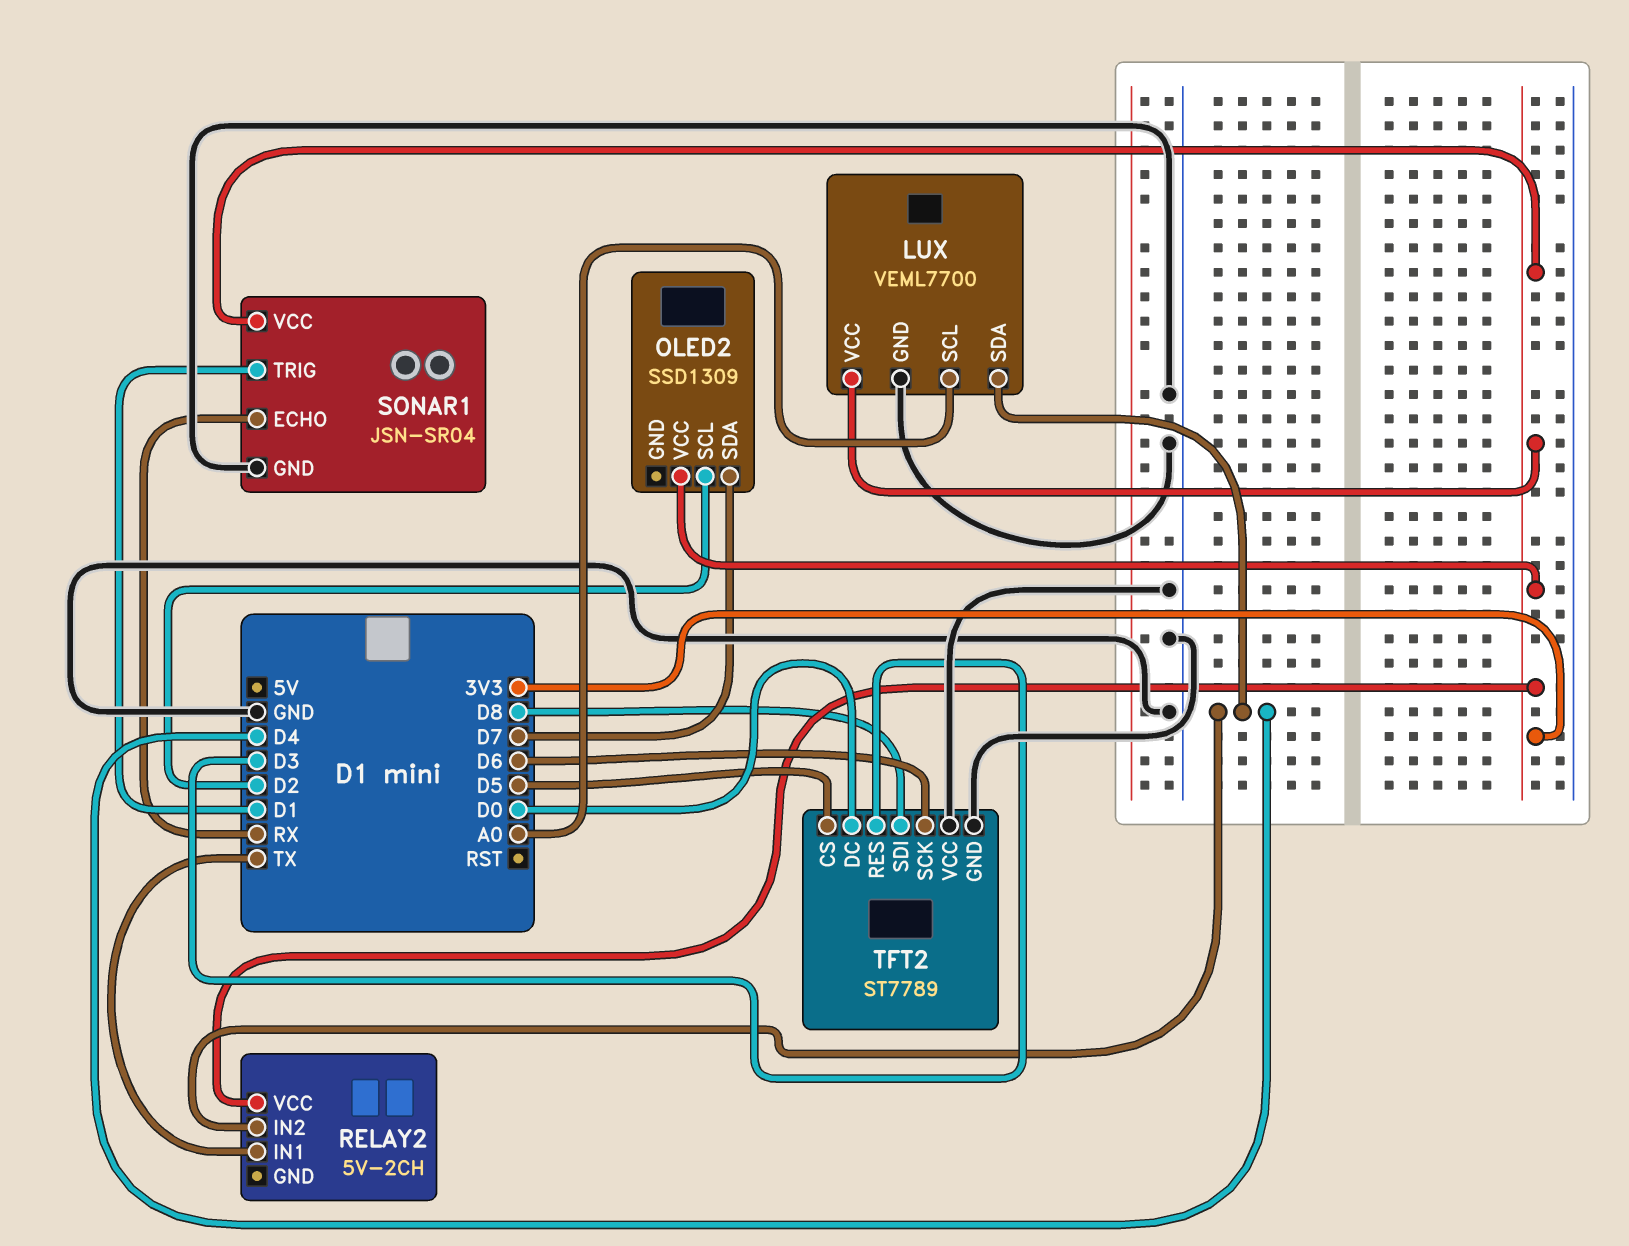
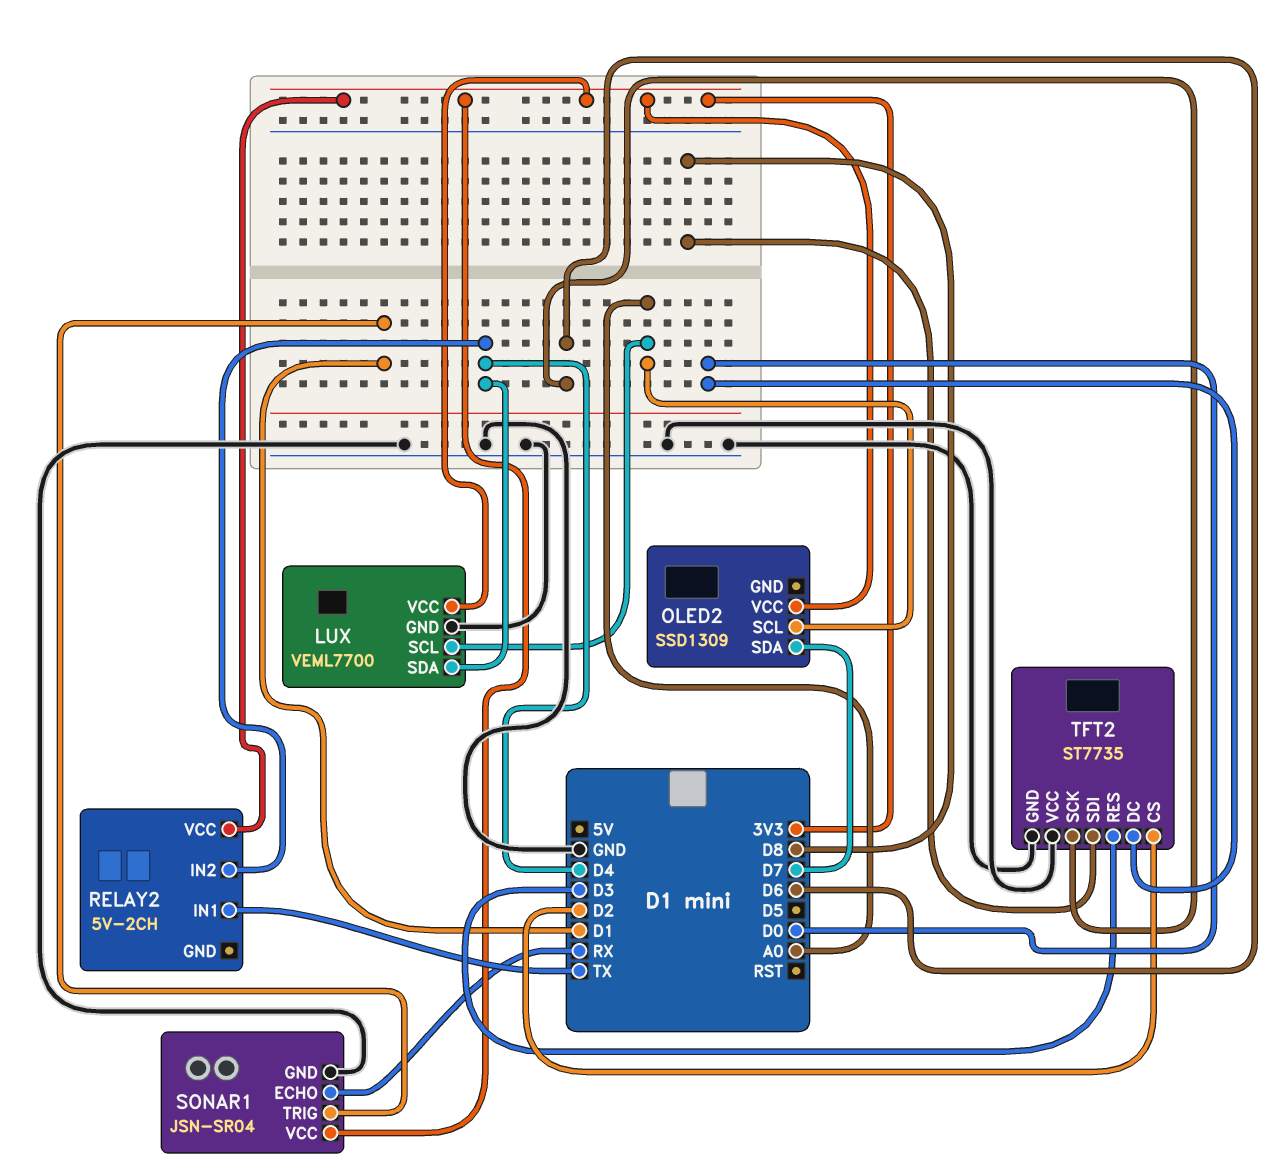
OLED2 pin SCL: D2 -> A0
TFT2: ST7789 -> ST7735
TFT2 pin CS: D5 -> D2

